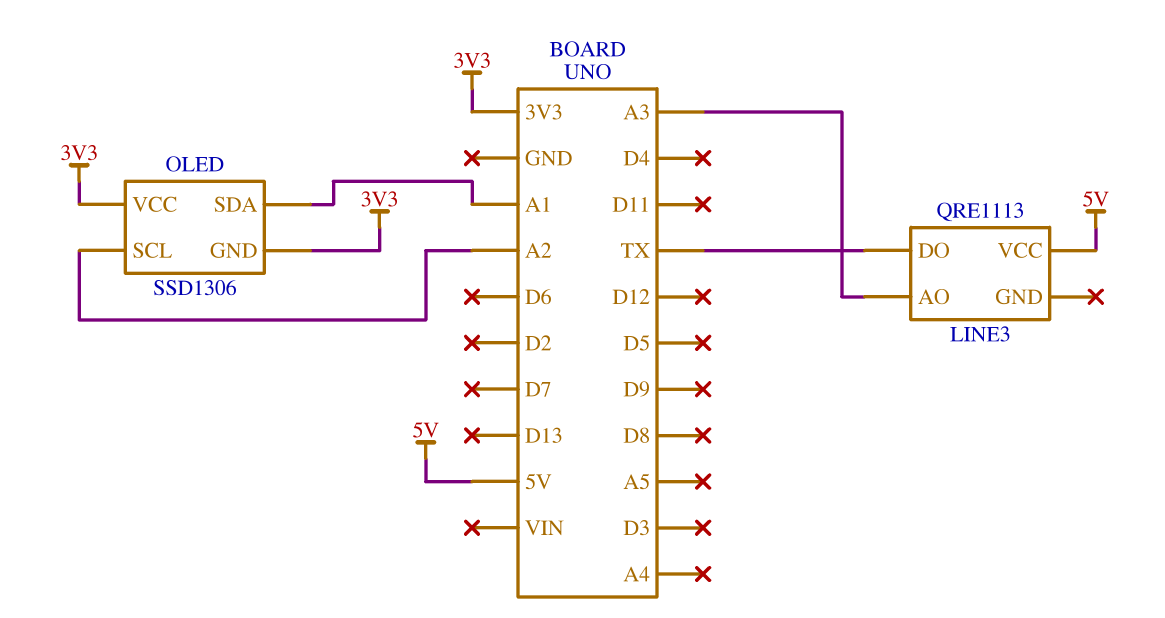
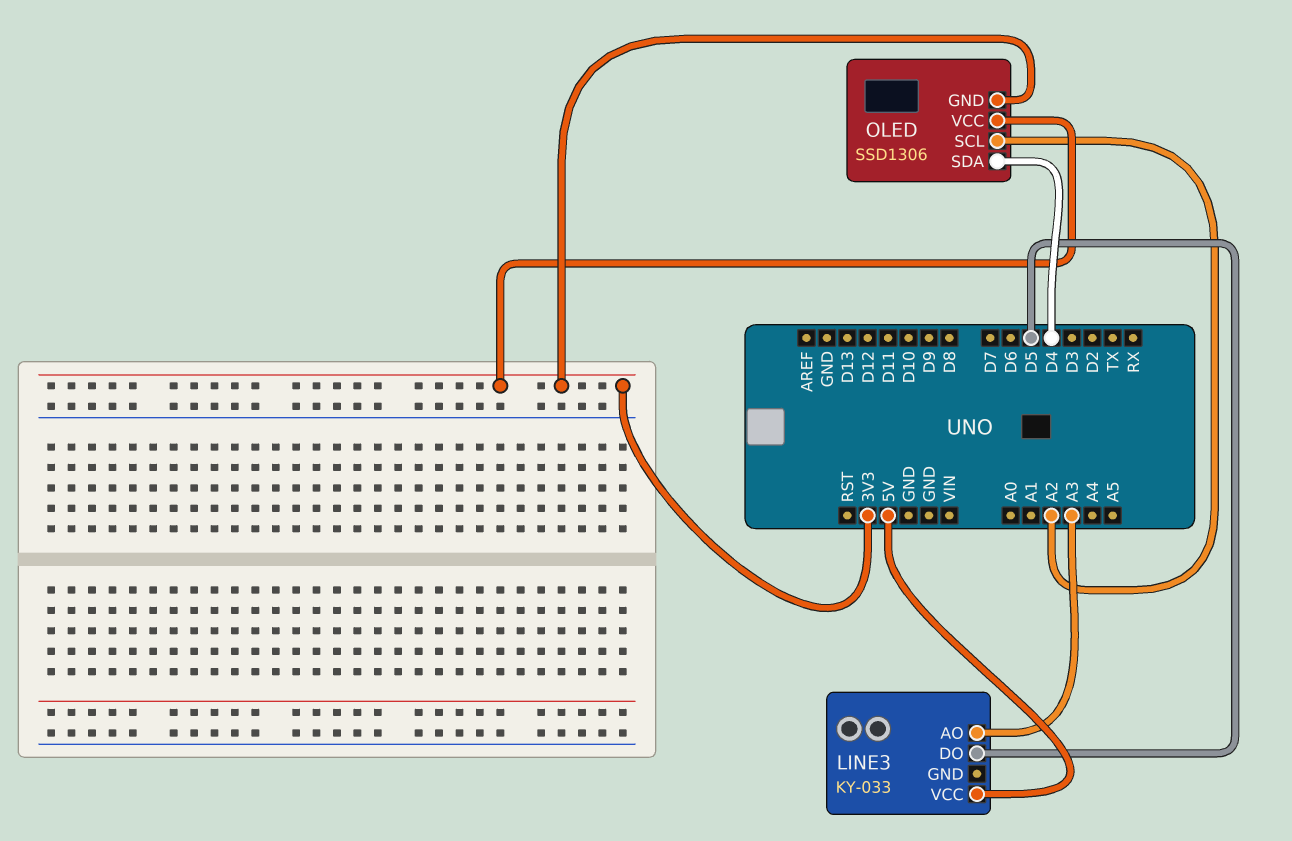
LINE3: QRE1113 -> KY-033
LINE3 pin DO: TX -> D5
OLED pin SDA: A1 -> D4

